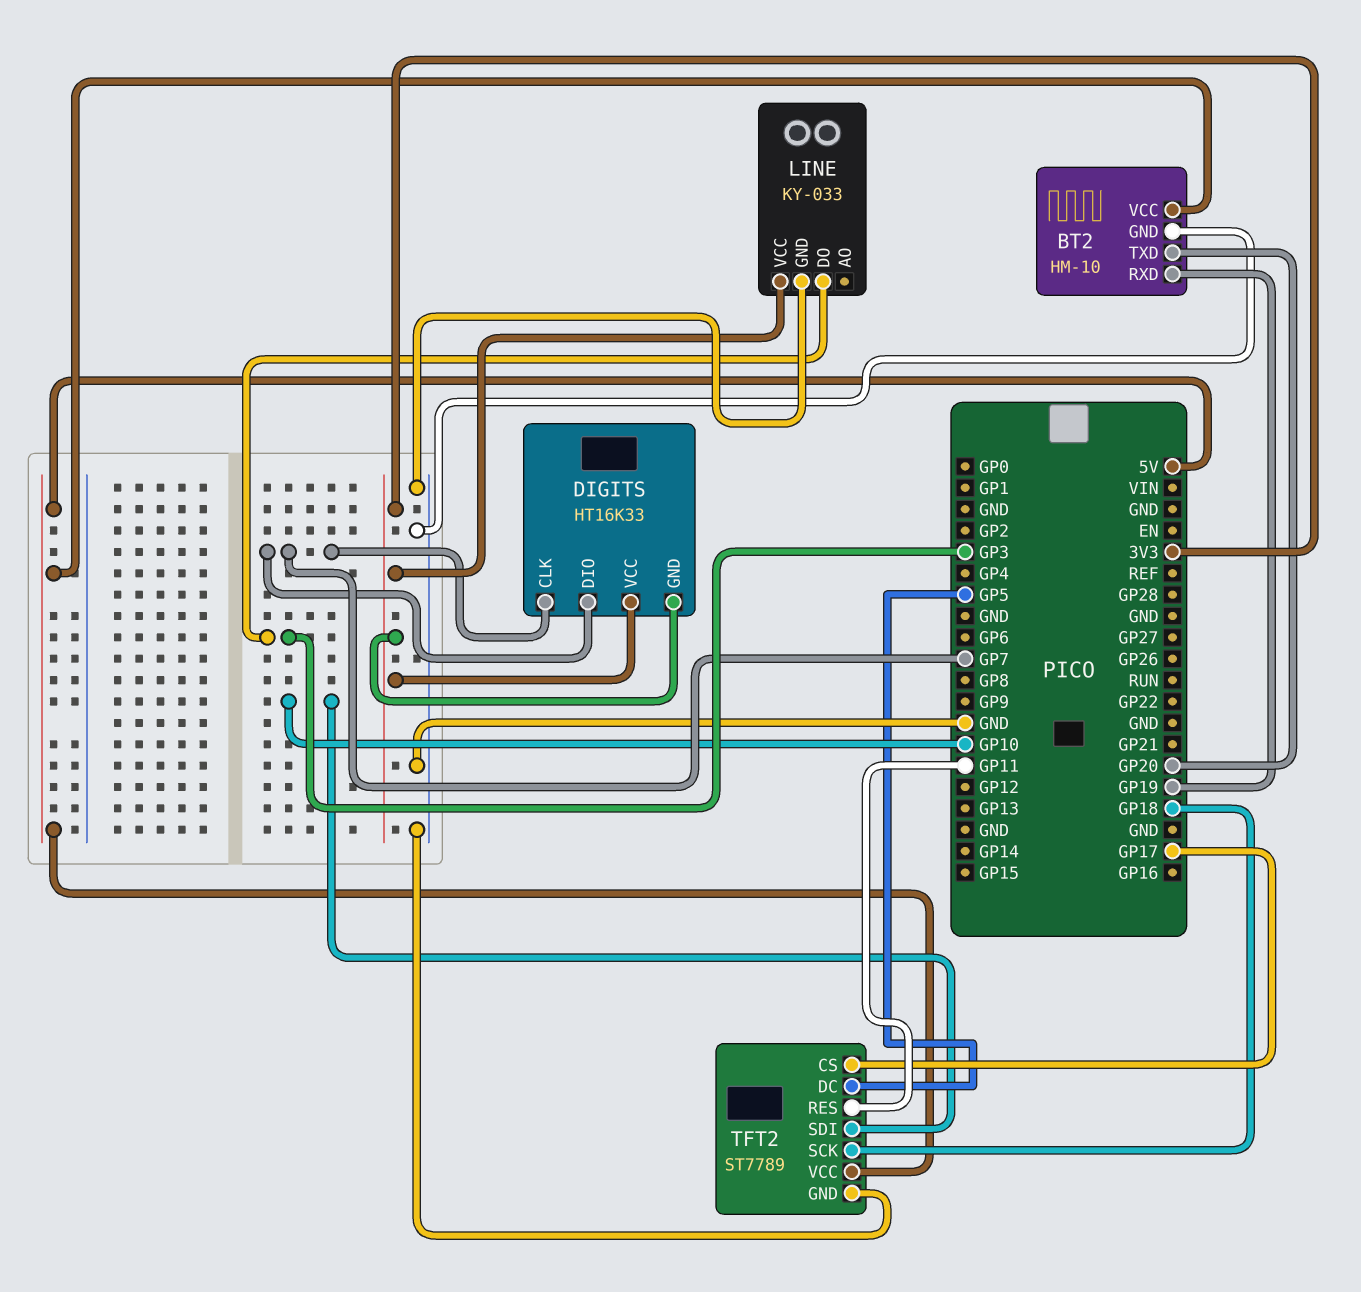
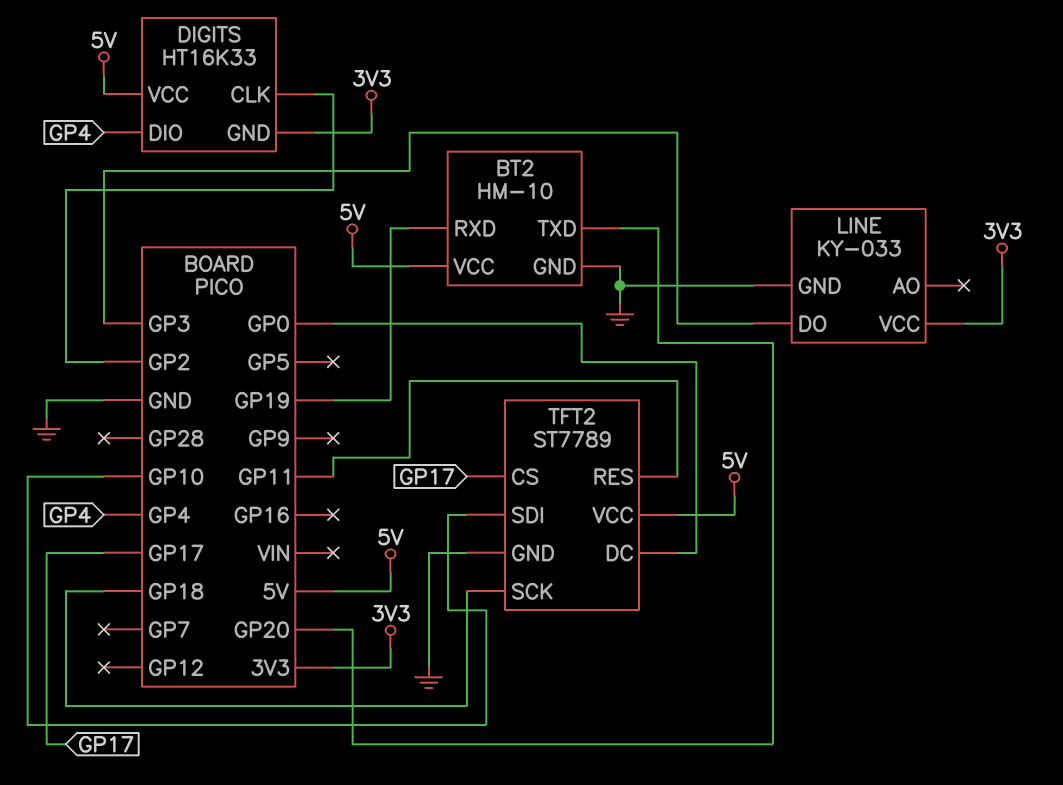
DIGITS pin CLK: GP7 -> GP2
DIGITS pin DIO: GP7 -> GP4
DIGITS pin VCC: 3V3 -> 5V
TFT2 pin DC: GP5 -> GP0

